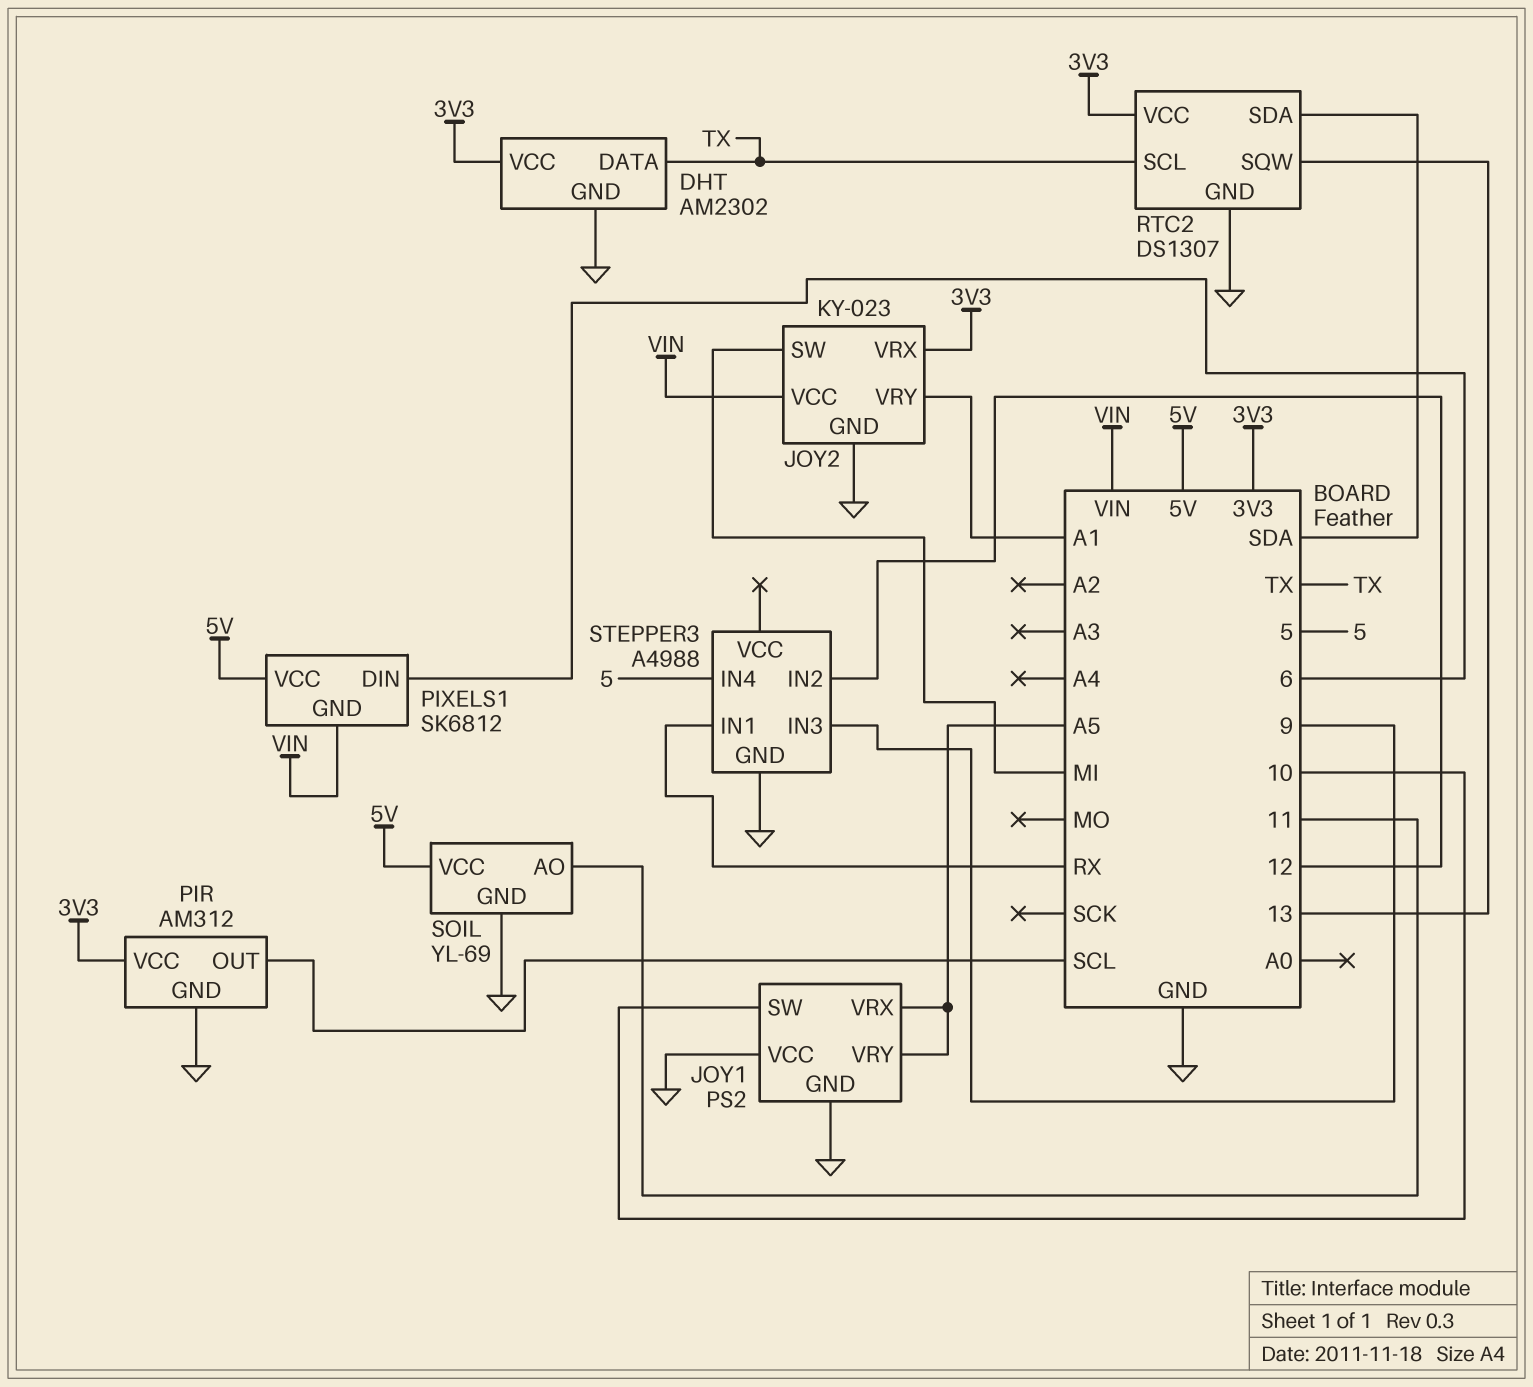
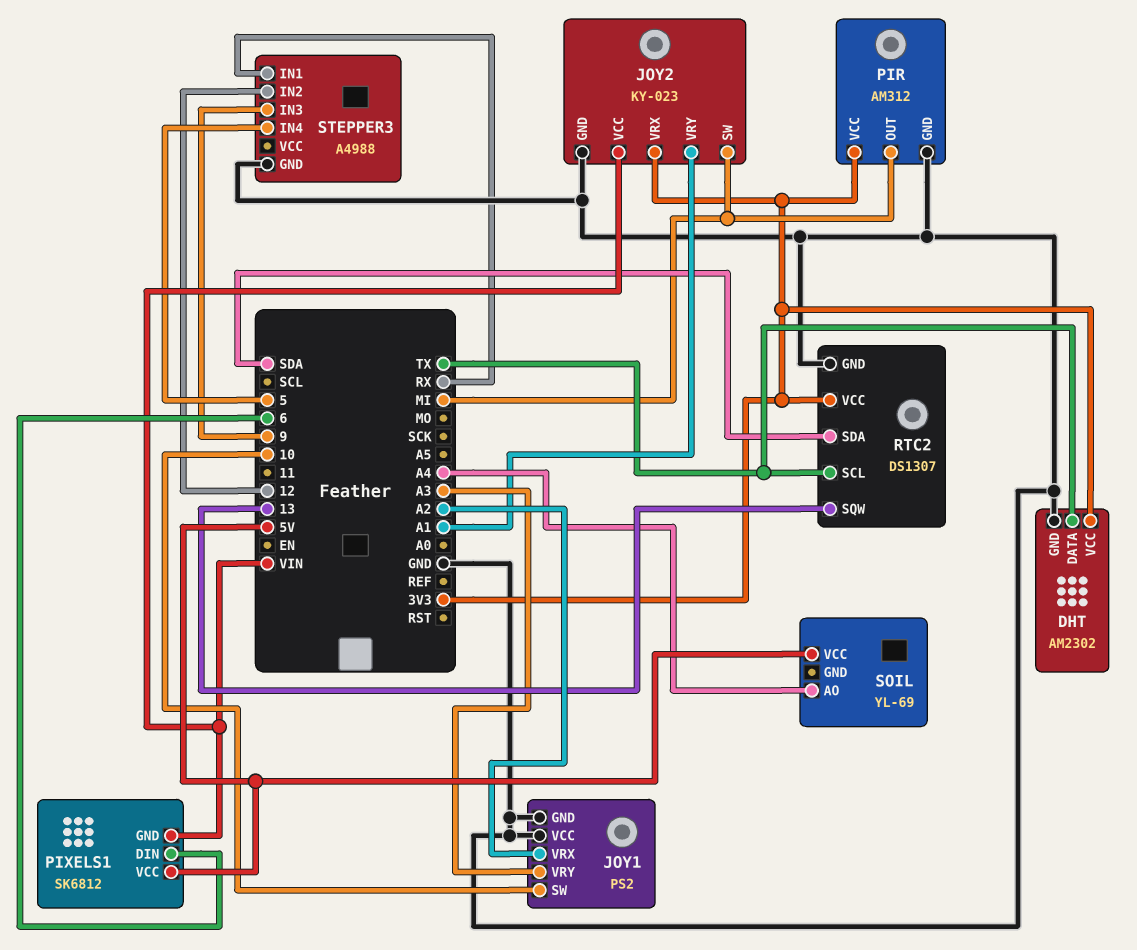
JOY1 pin VRX: A5 -> A2
JOY1 pin VRY: A5 -> A3
PIR pin OUT: SCL -> MI
SOIL pin AO: 11 -> A4
SOIL pin GND: GND -> none

